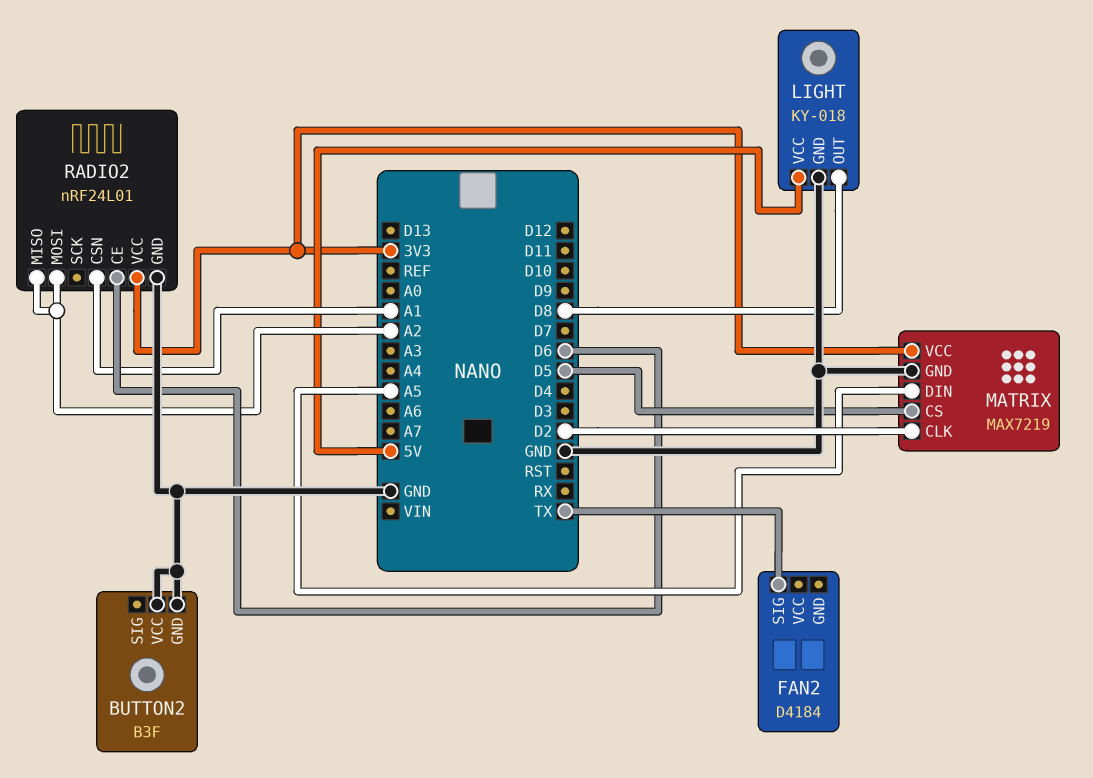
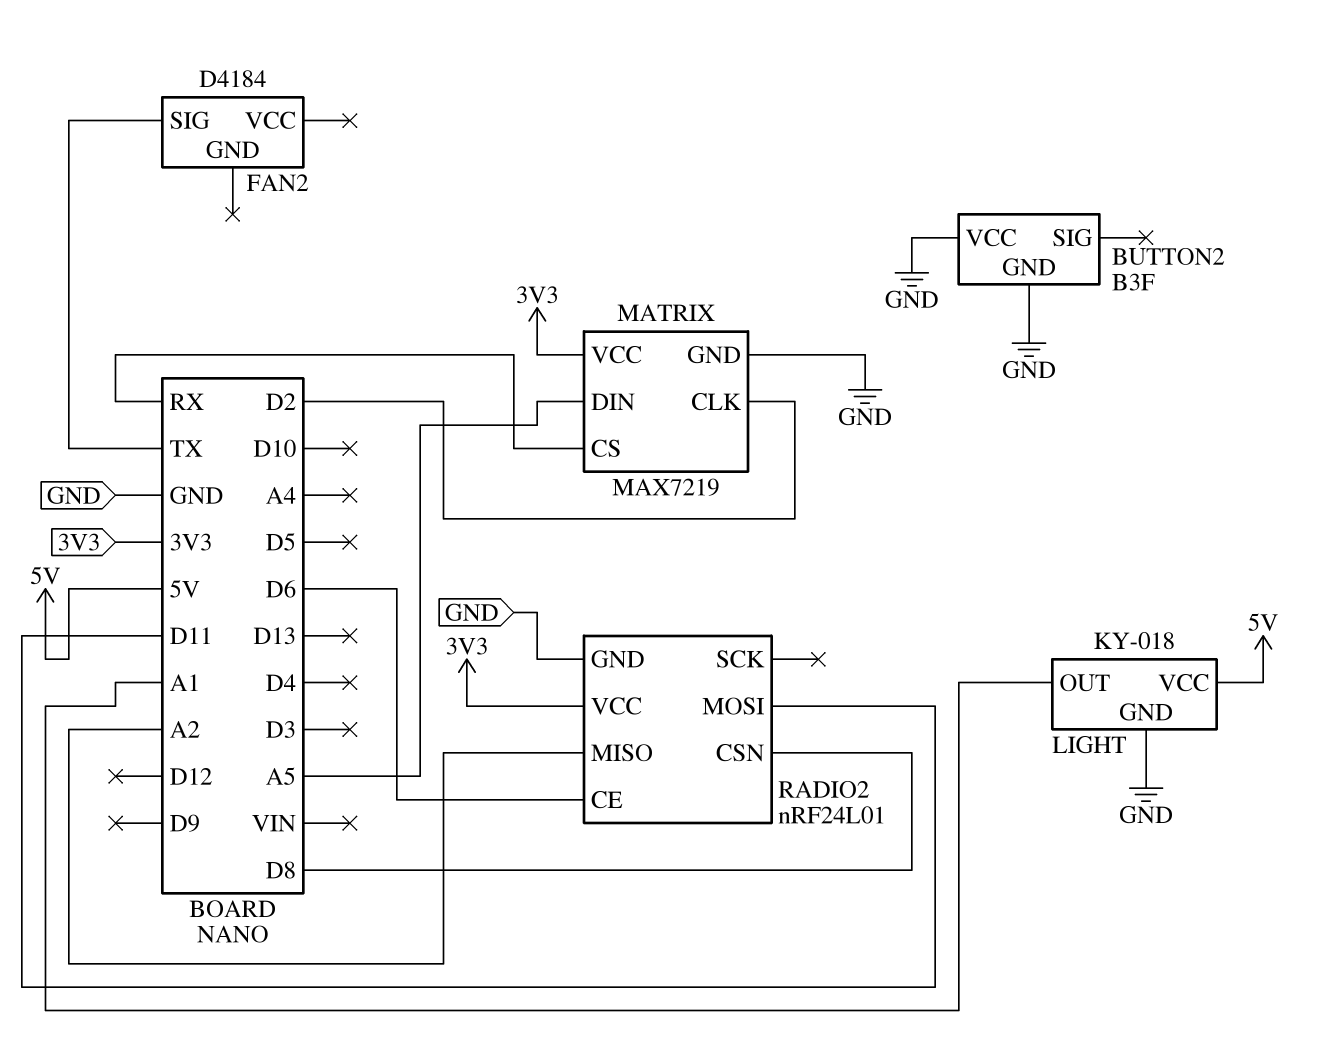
LIGHT pin OUT: D8 -> A1
MATRIX pin CS: D5 -> RX
RADIO2 pin CSN: A1 -> D8
RADIO2 pin MOSI: A2 -> D11

